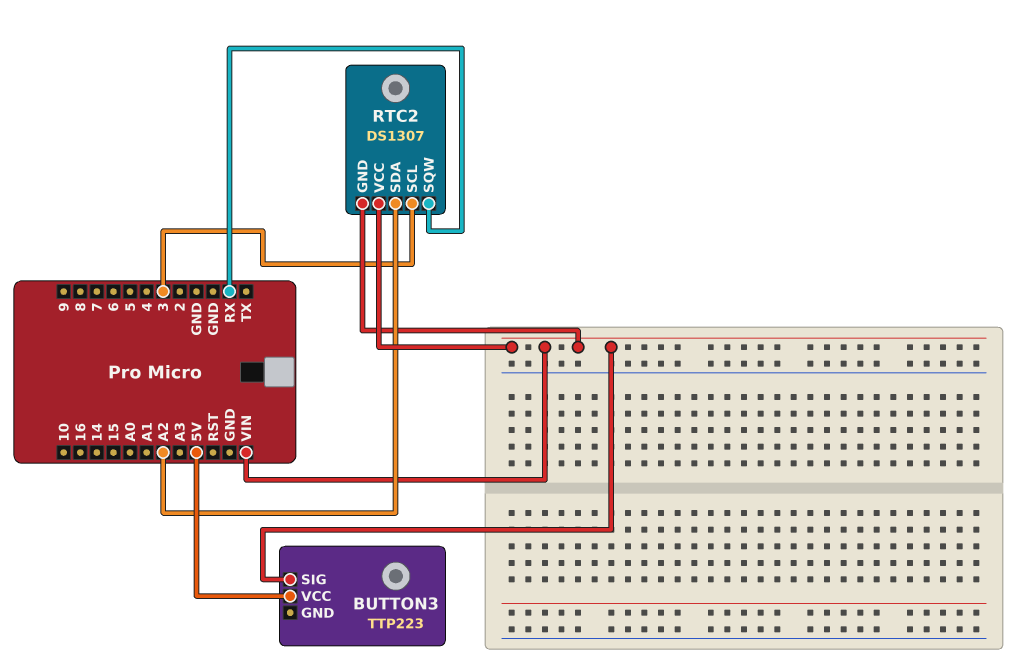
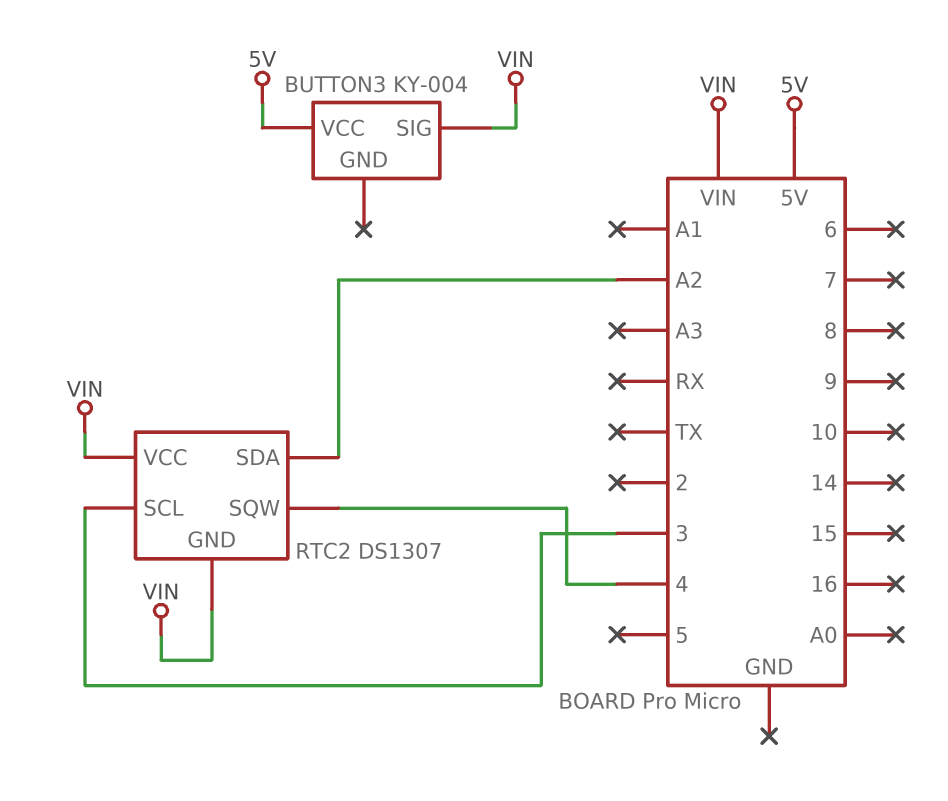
BUTTON3: TTP223 -> KY-004
RTC2 pin SQW: RX -> 4

